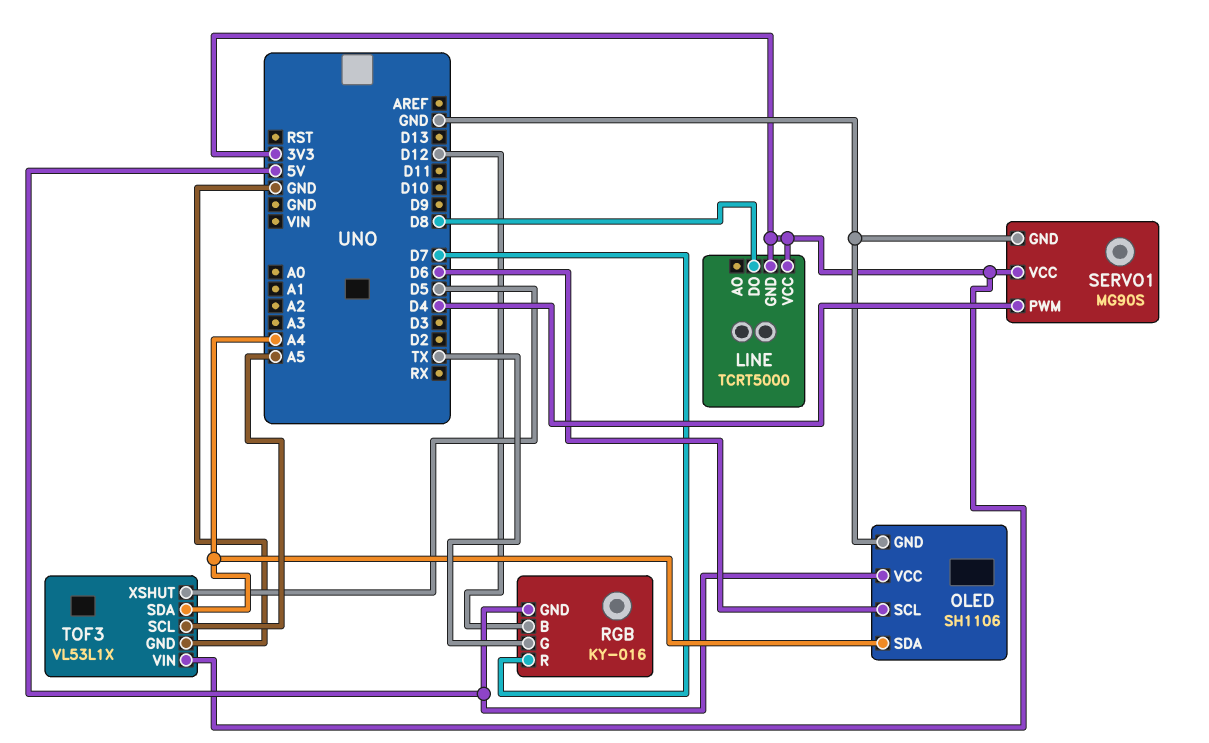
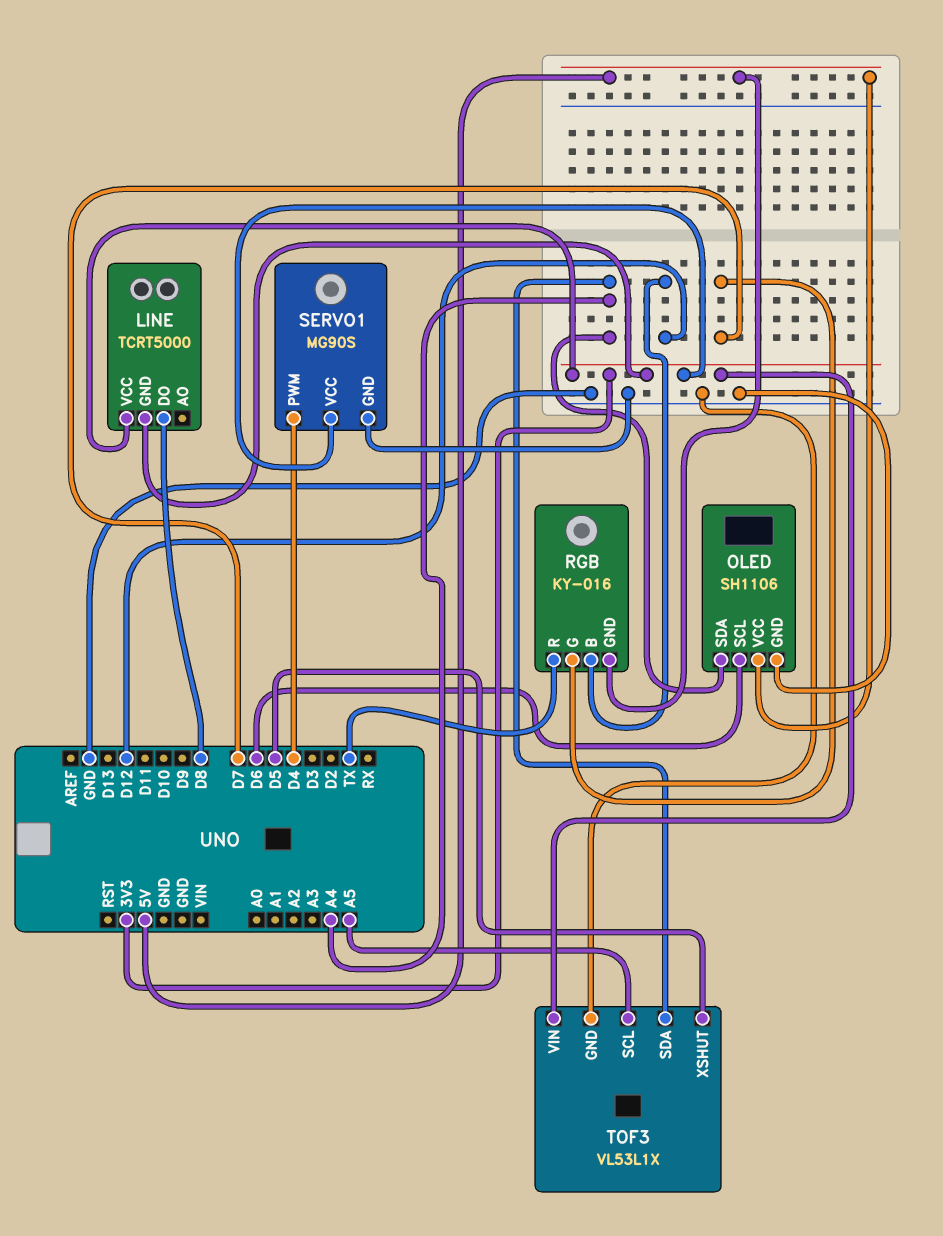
RGB pin G: TX -> D7
RGB pin R: D7 -> TX

